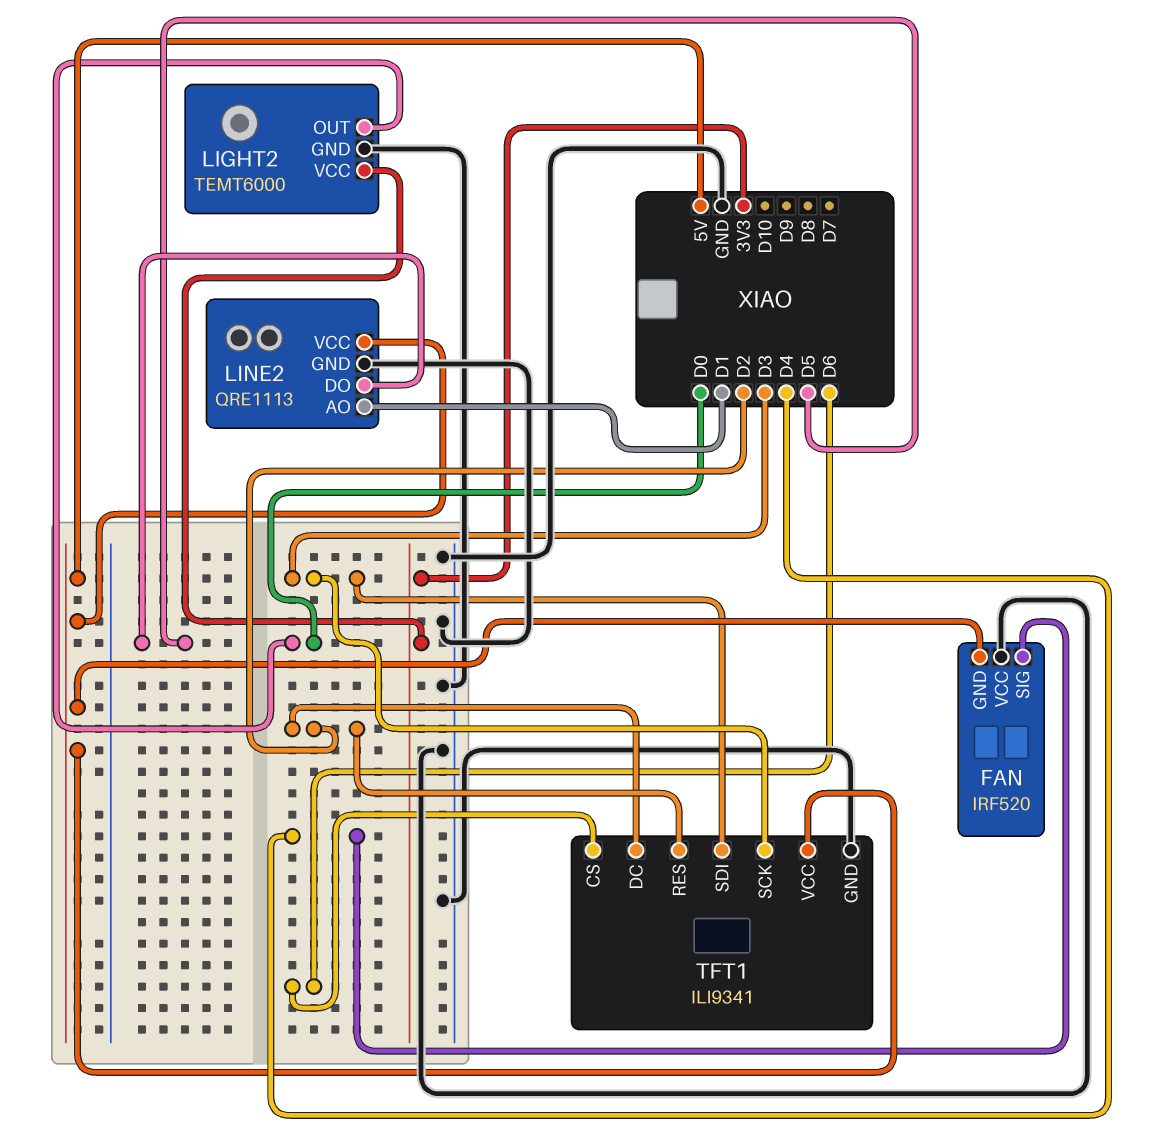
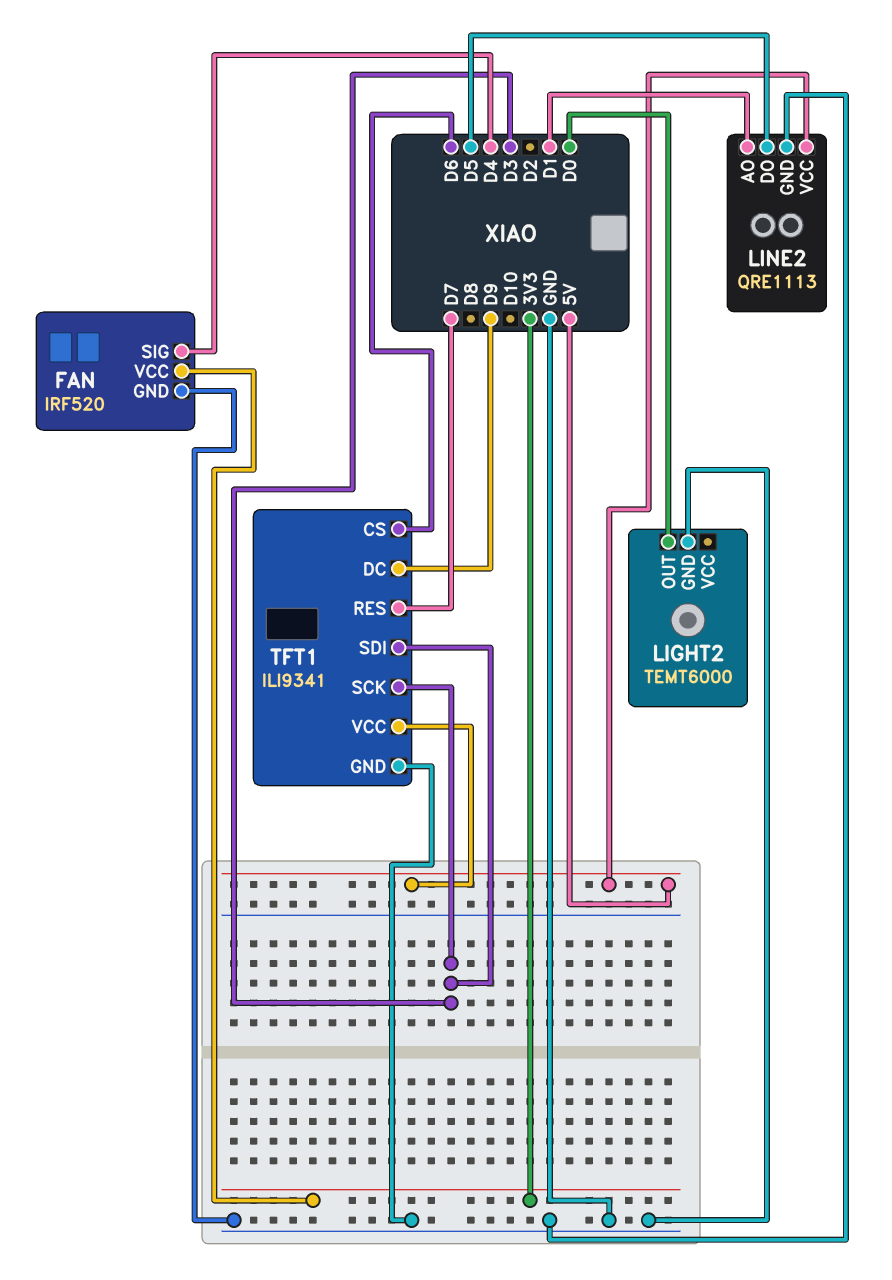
FAN pin GND: 5V -> GND
FAN pin VCC: GND -> 3V3
LIGHT2 pin VCC: 3V3 -> none
TFT1 pin DC: D2 -> D9
TFT1 pin RES: D2 -> D7

